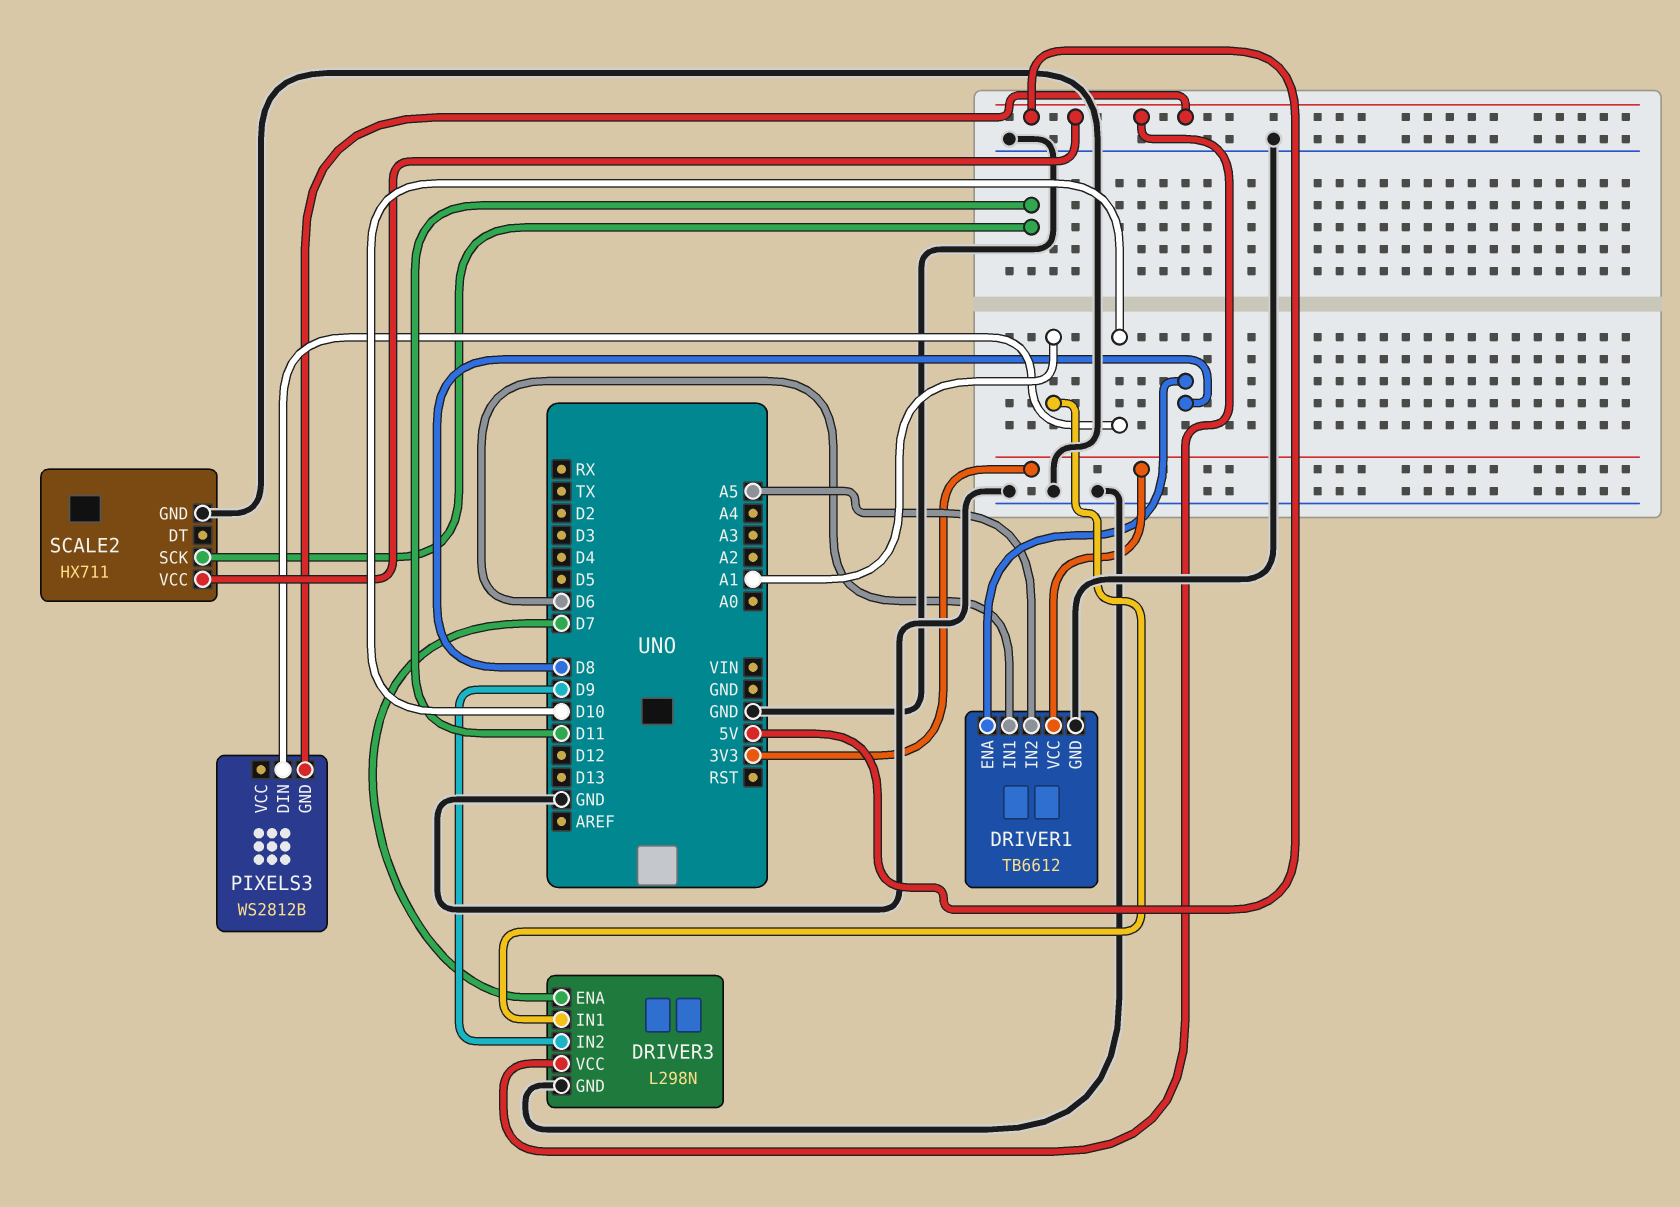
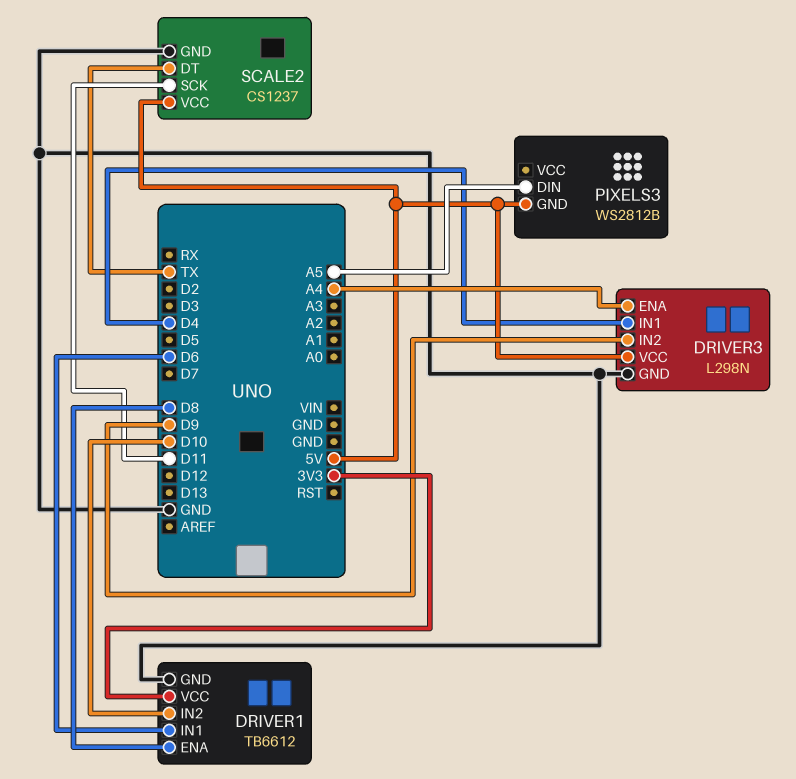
DRIVER1 pin IN2: A5 -> D10
DRIVER3 pin ENA: D7 -> A4
DRIVER3 pin IN1: A1 -> D4
PIXELS3 pin DIN: D10 -> A5
SCALE2: HX711 -> CS1237
SCALE2 pin DT: none -> TX

